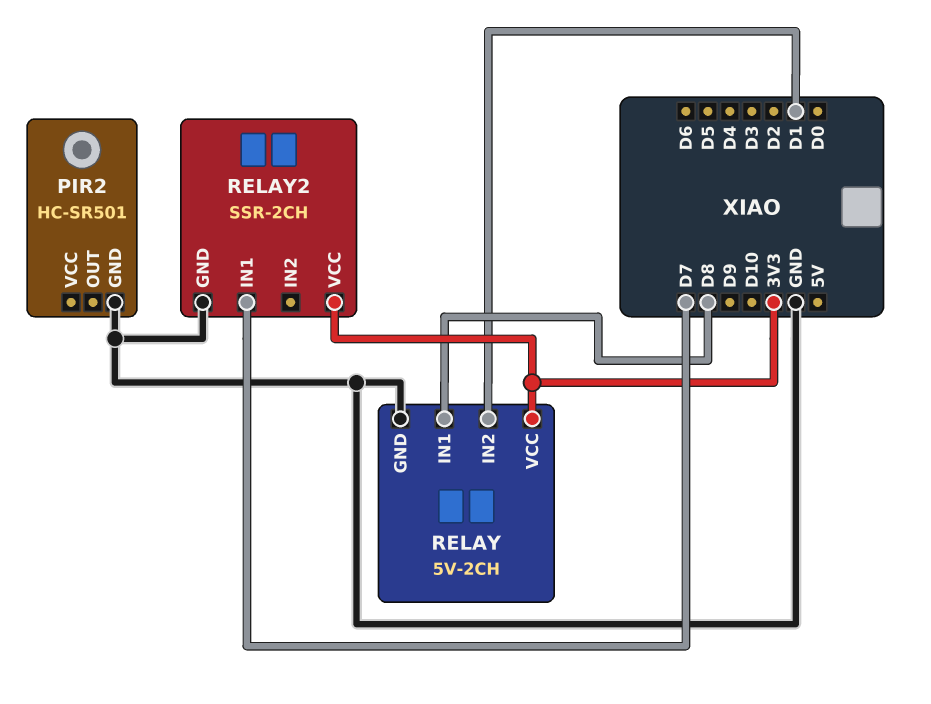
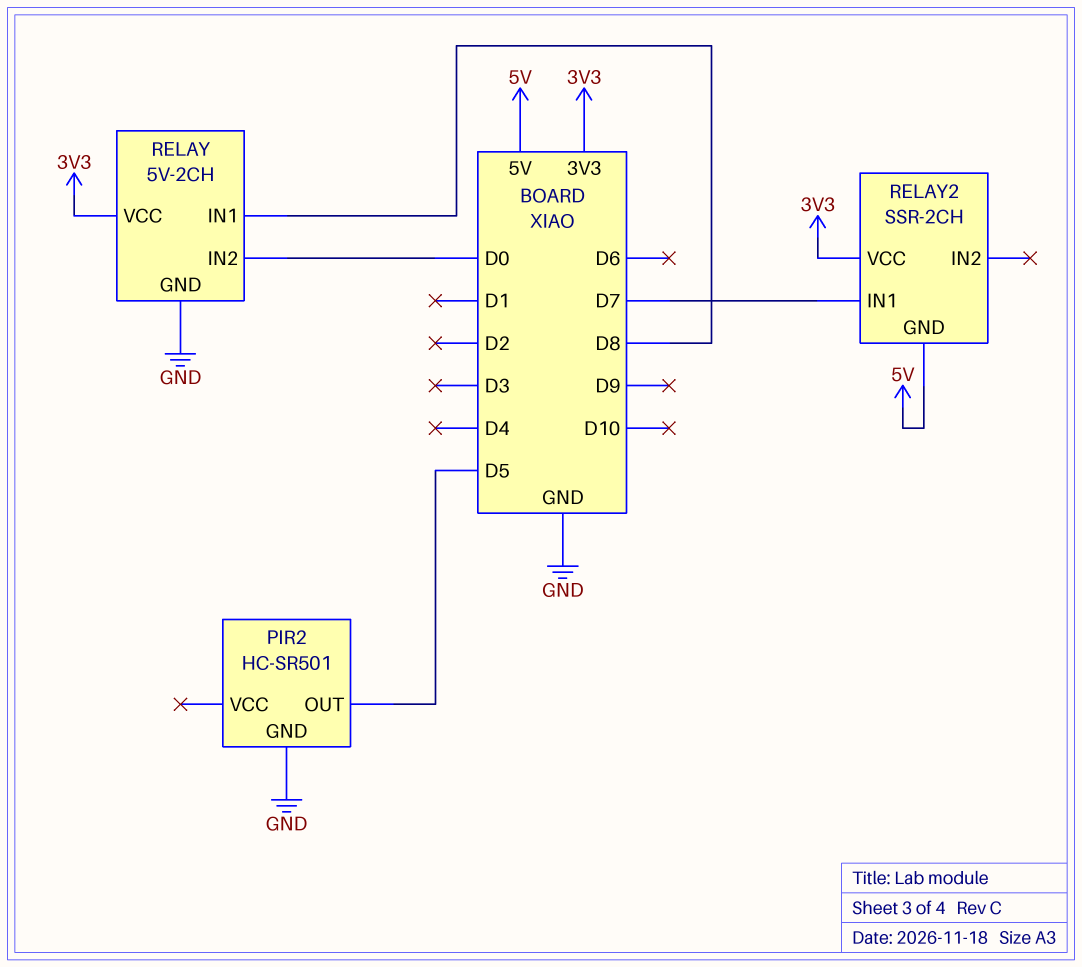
PIR2 pin OUT: none -> D5
RELAY pin IN2: D1 -> D0
RELAY2 pin GND: GND -> 5V

